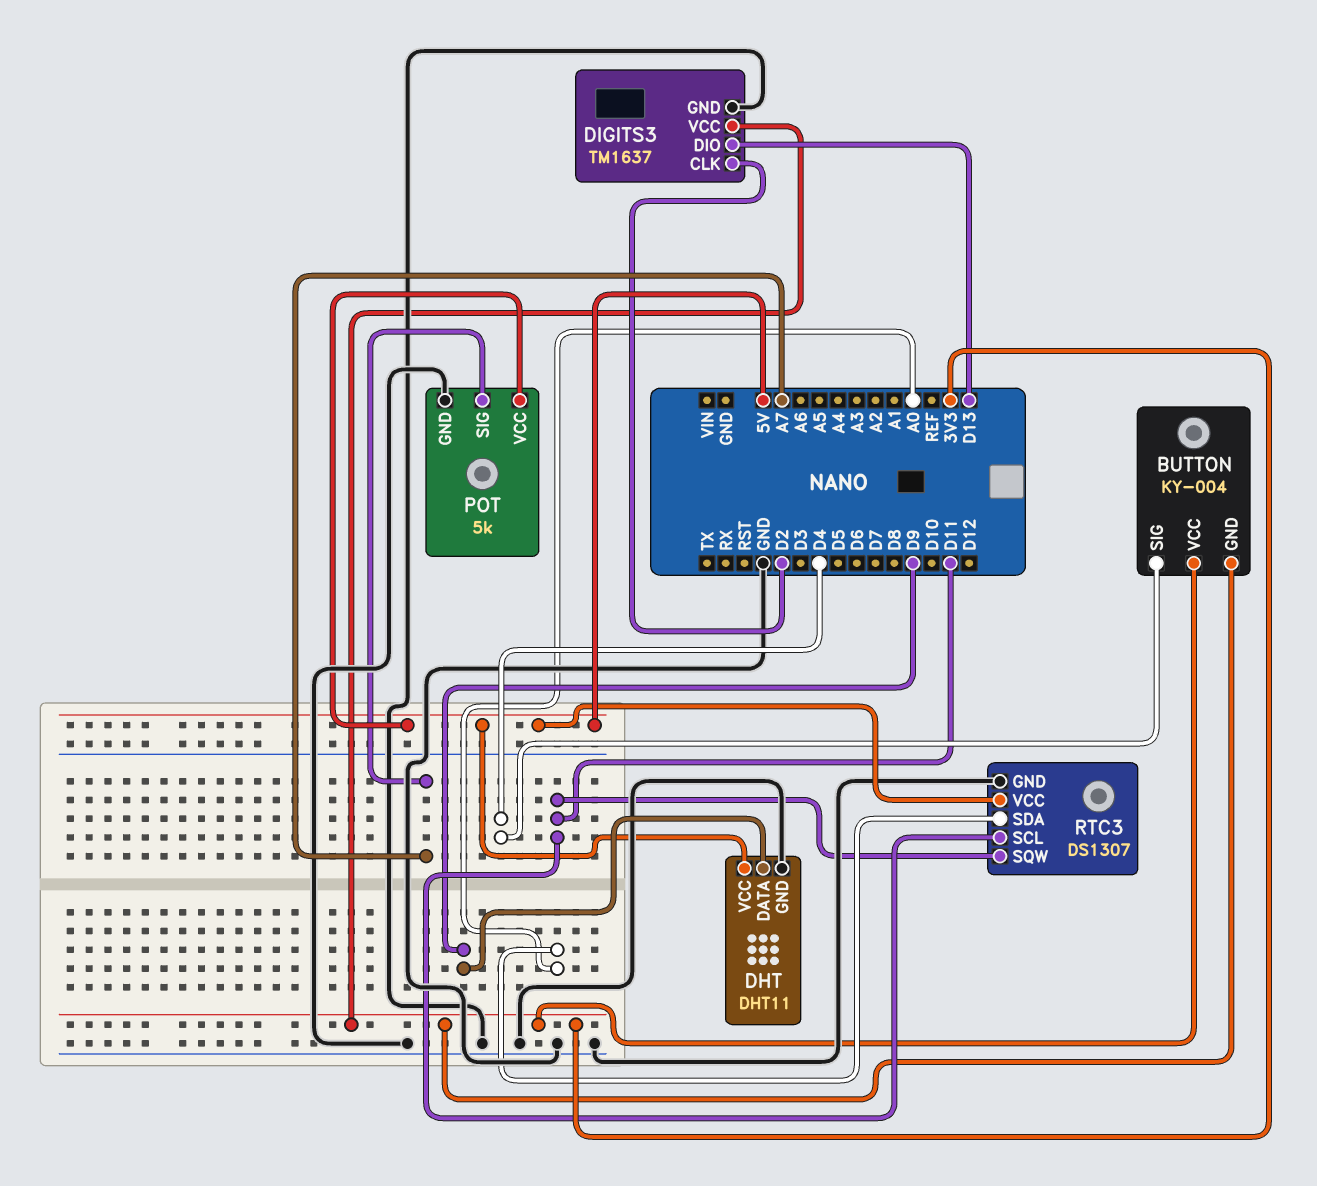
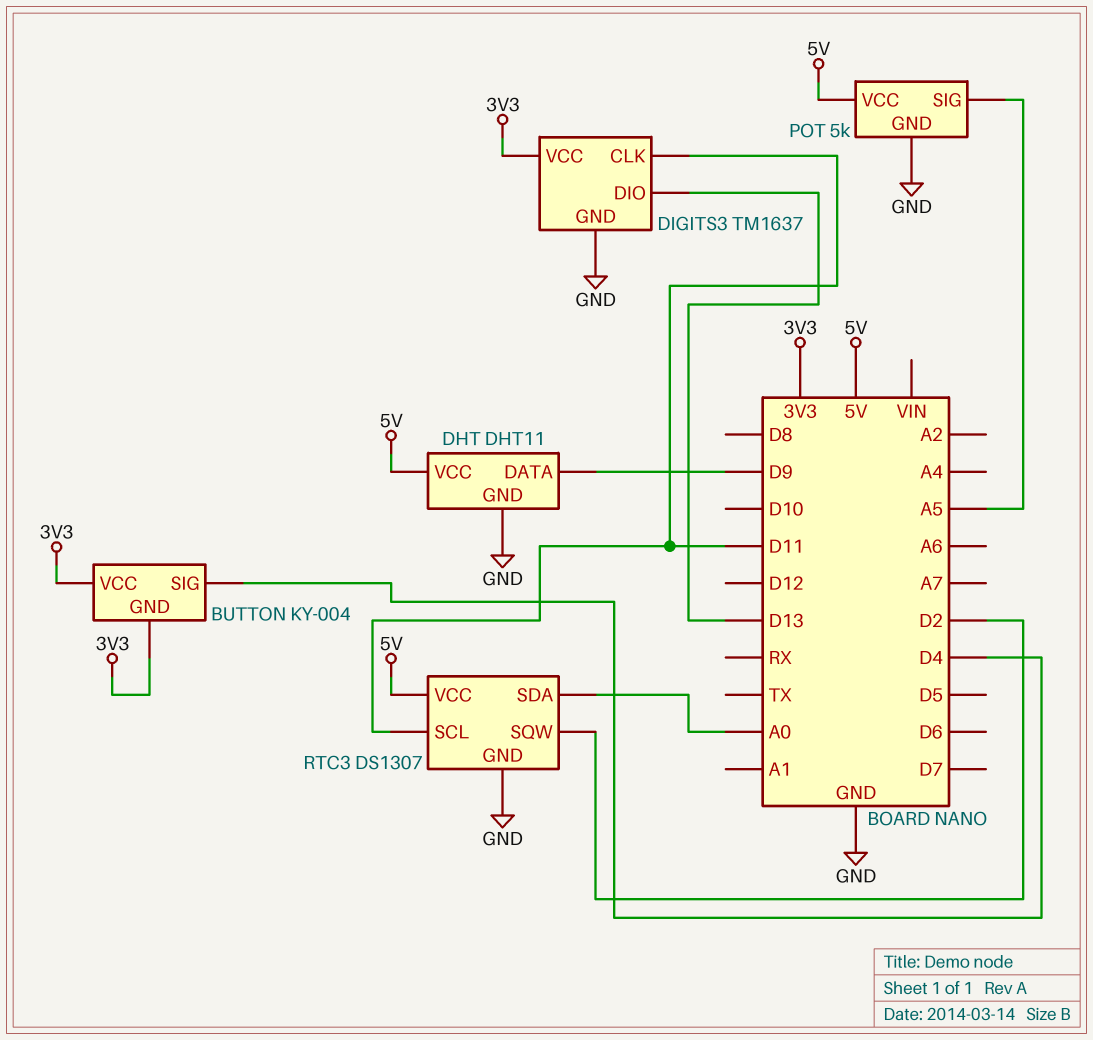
DIGITS3 pin CLK: D2 -> D11
POT pin SIG: A7 -> A5
RTC3 pin SQW: D11 -> D2

